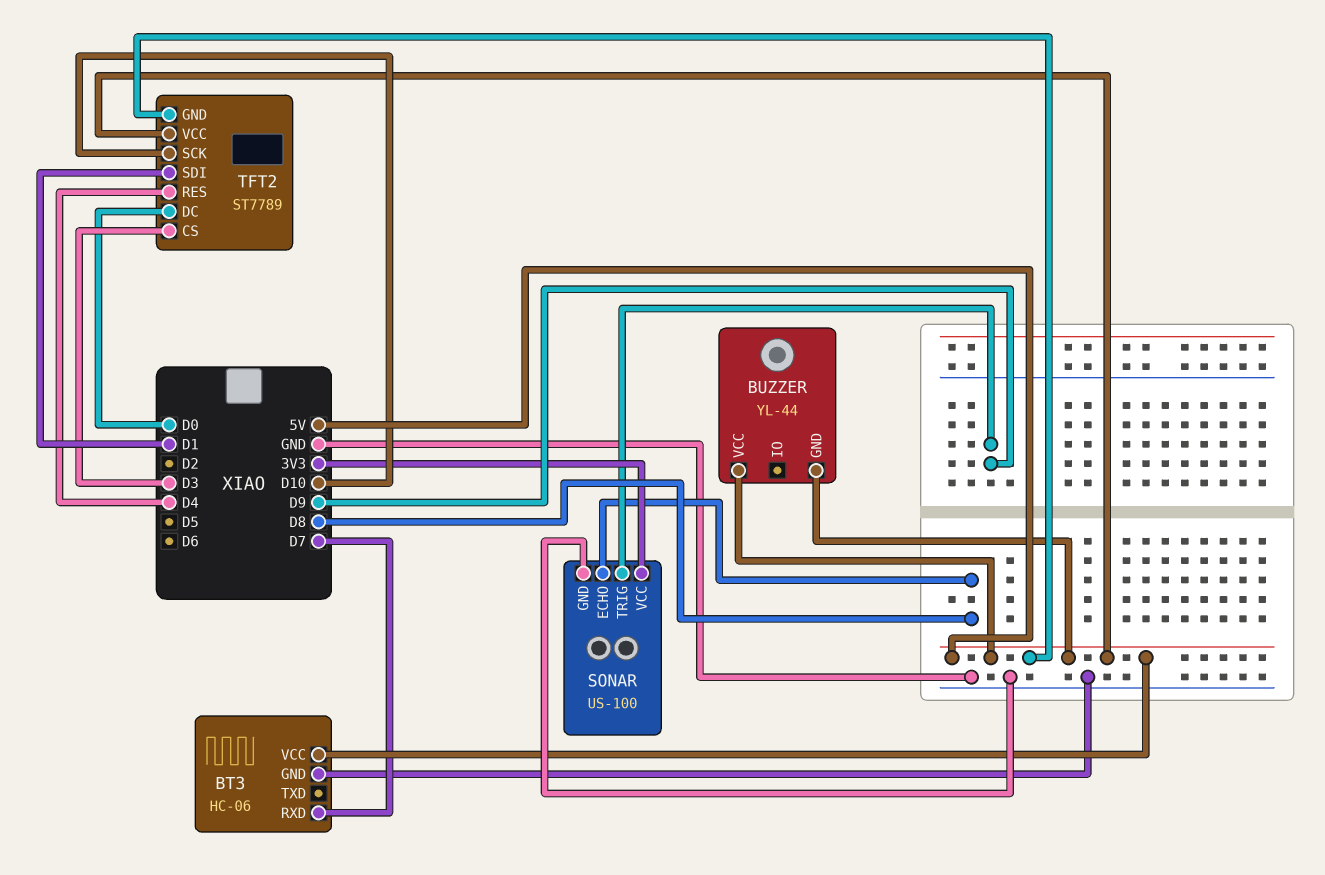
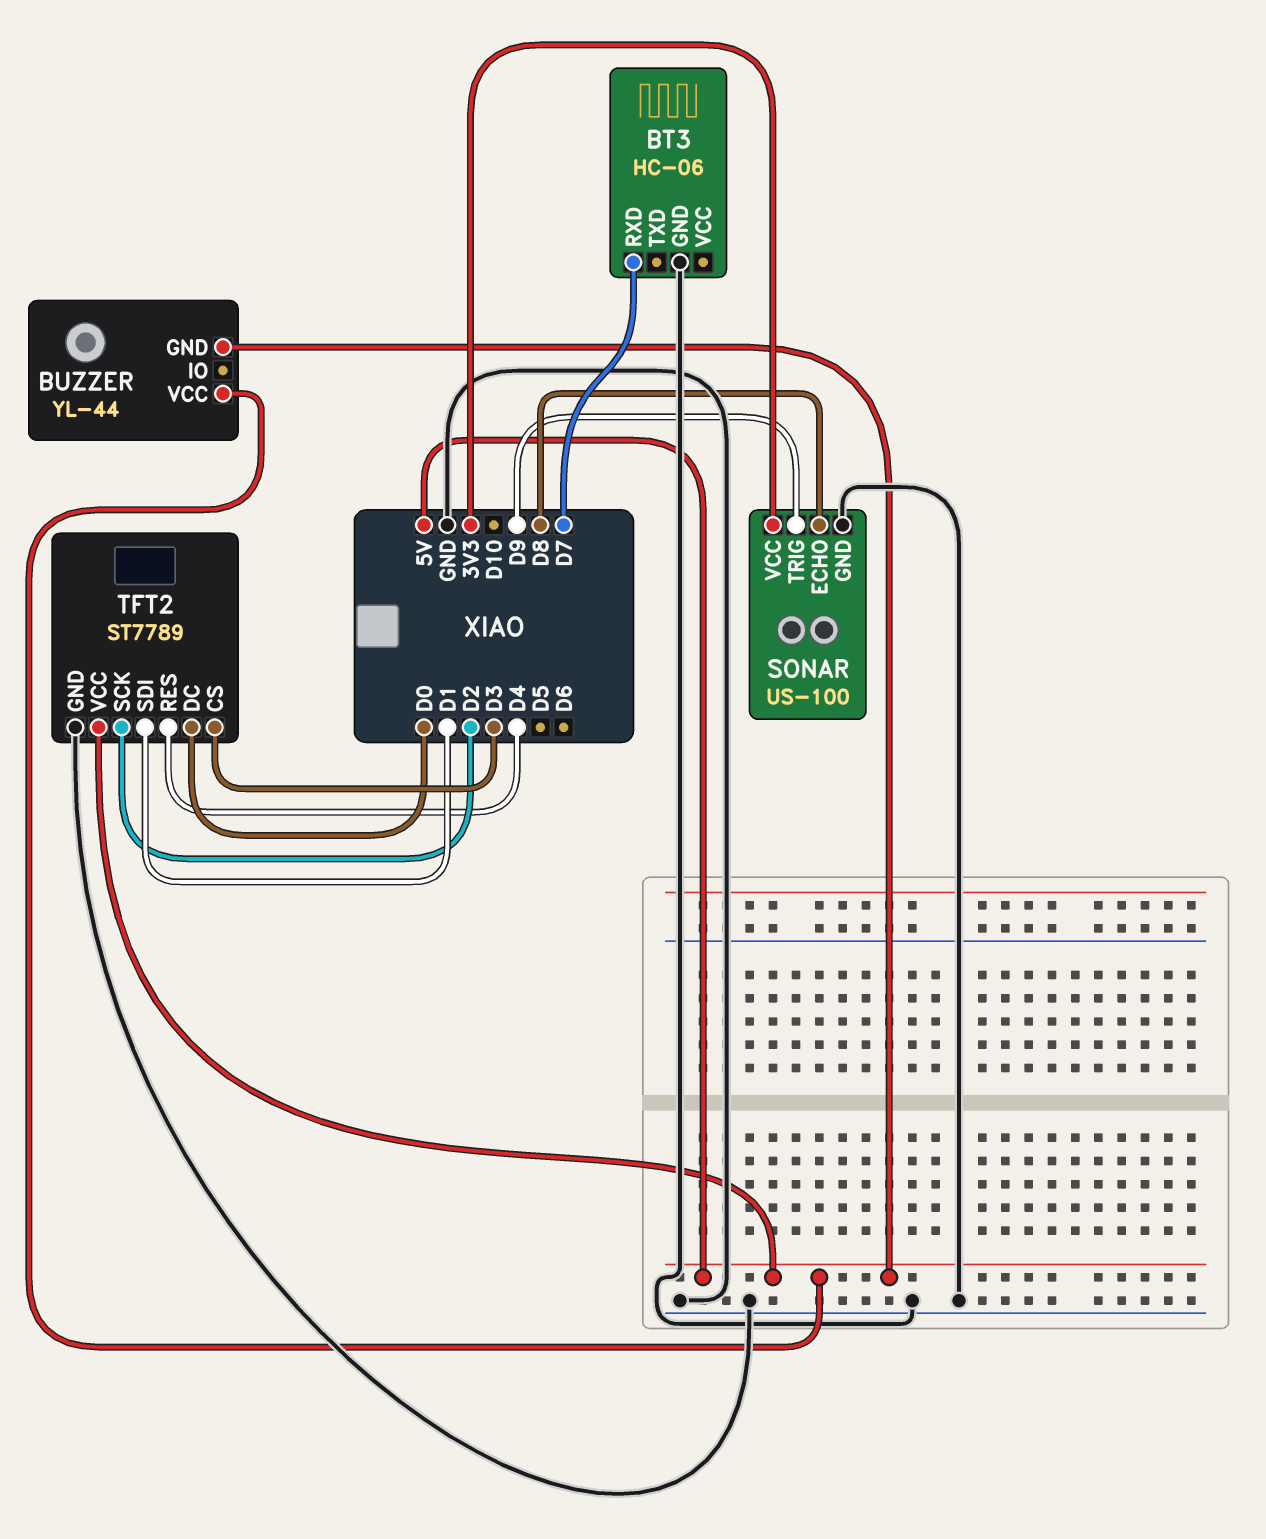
BT3 pin VCC: 5V -> none
TFT2 pin GND: 5V -> GND
TFT2 pin SCK: D10 -> D2

